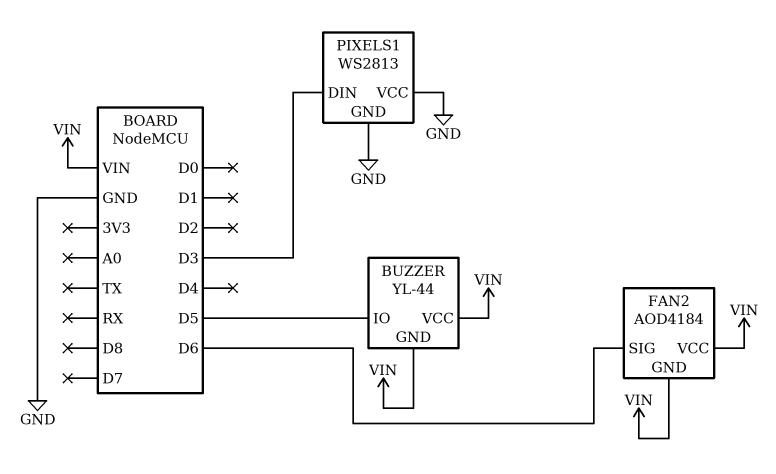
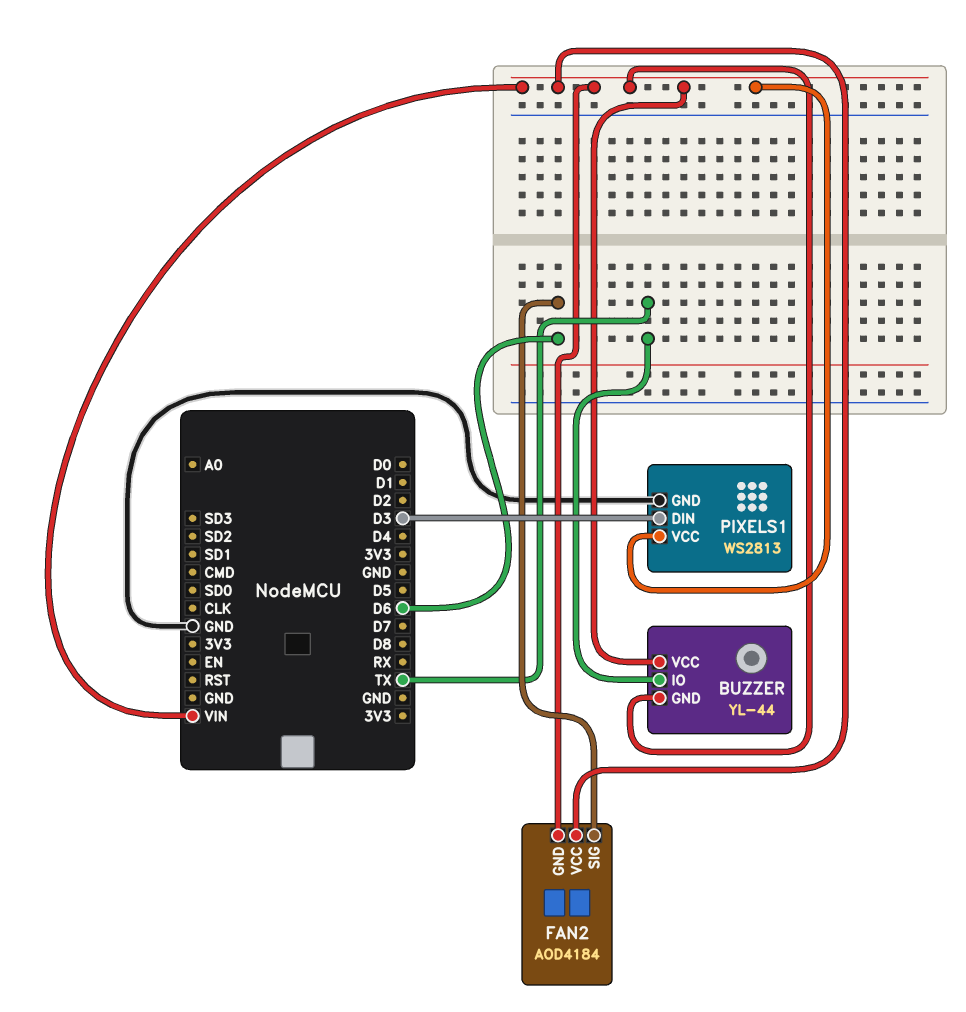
BUZZER pin IO: D5 -> TX
PIXELS1 pin VCC: GND -> VIN

